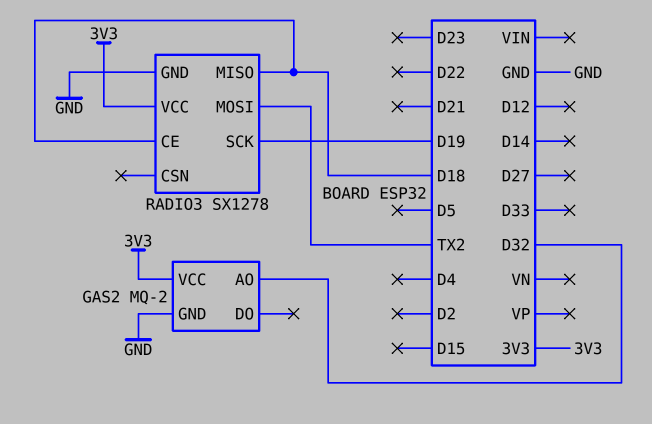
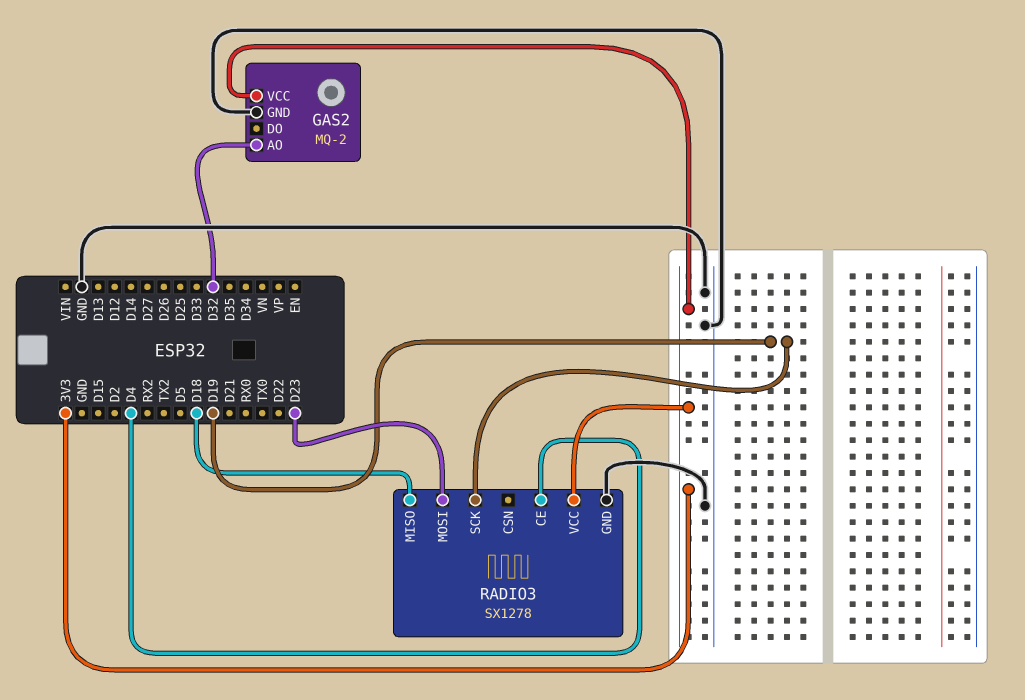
RADIO3 pin CE: D18 -> D4
RADIO3 pin MOSI: TX2 -> D23

